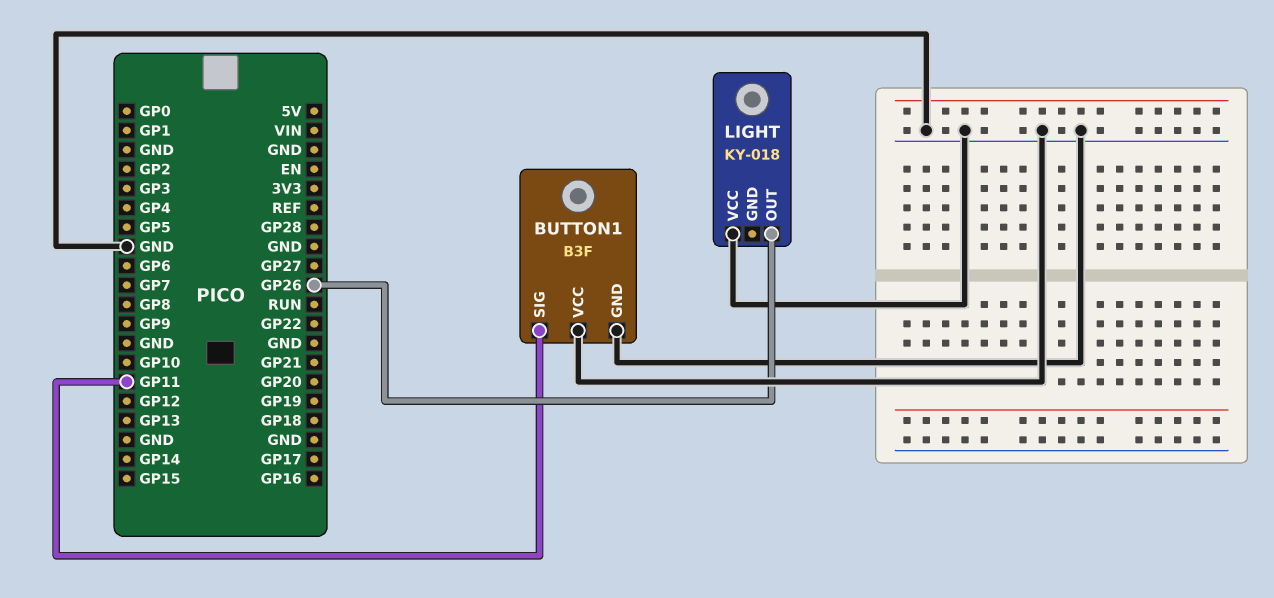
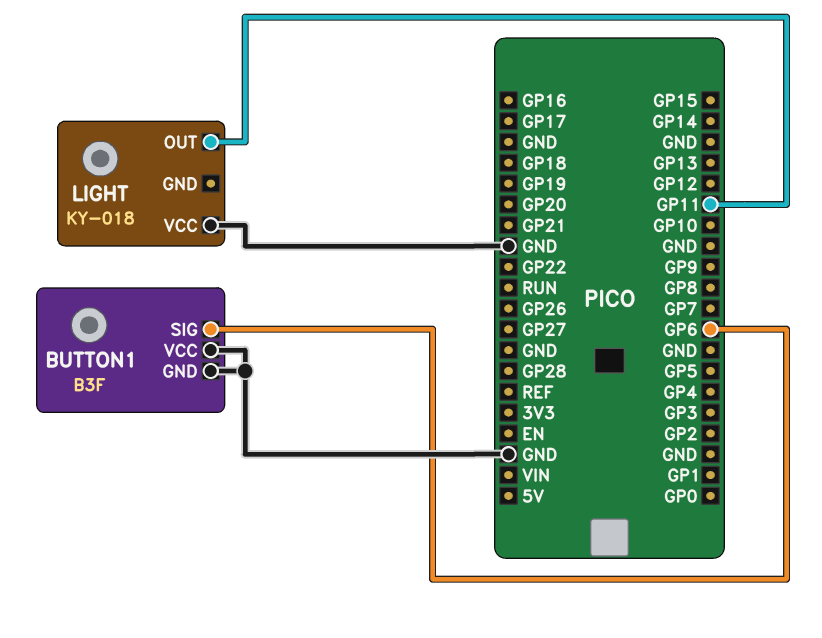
BUTTON1 pin SIG: GP11 -> GP6
LIGHT pin OUT: GP26 -> GP11

